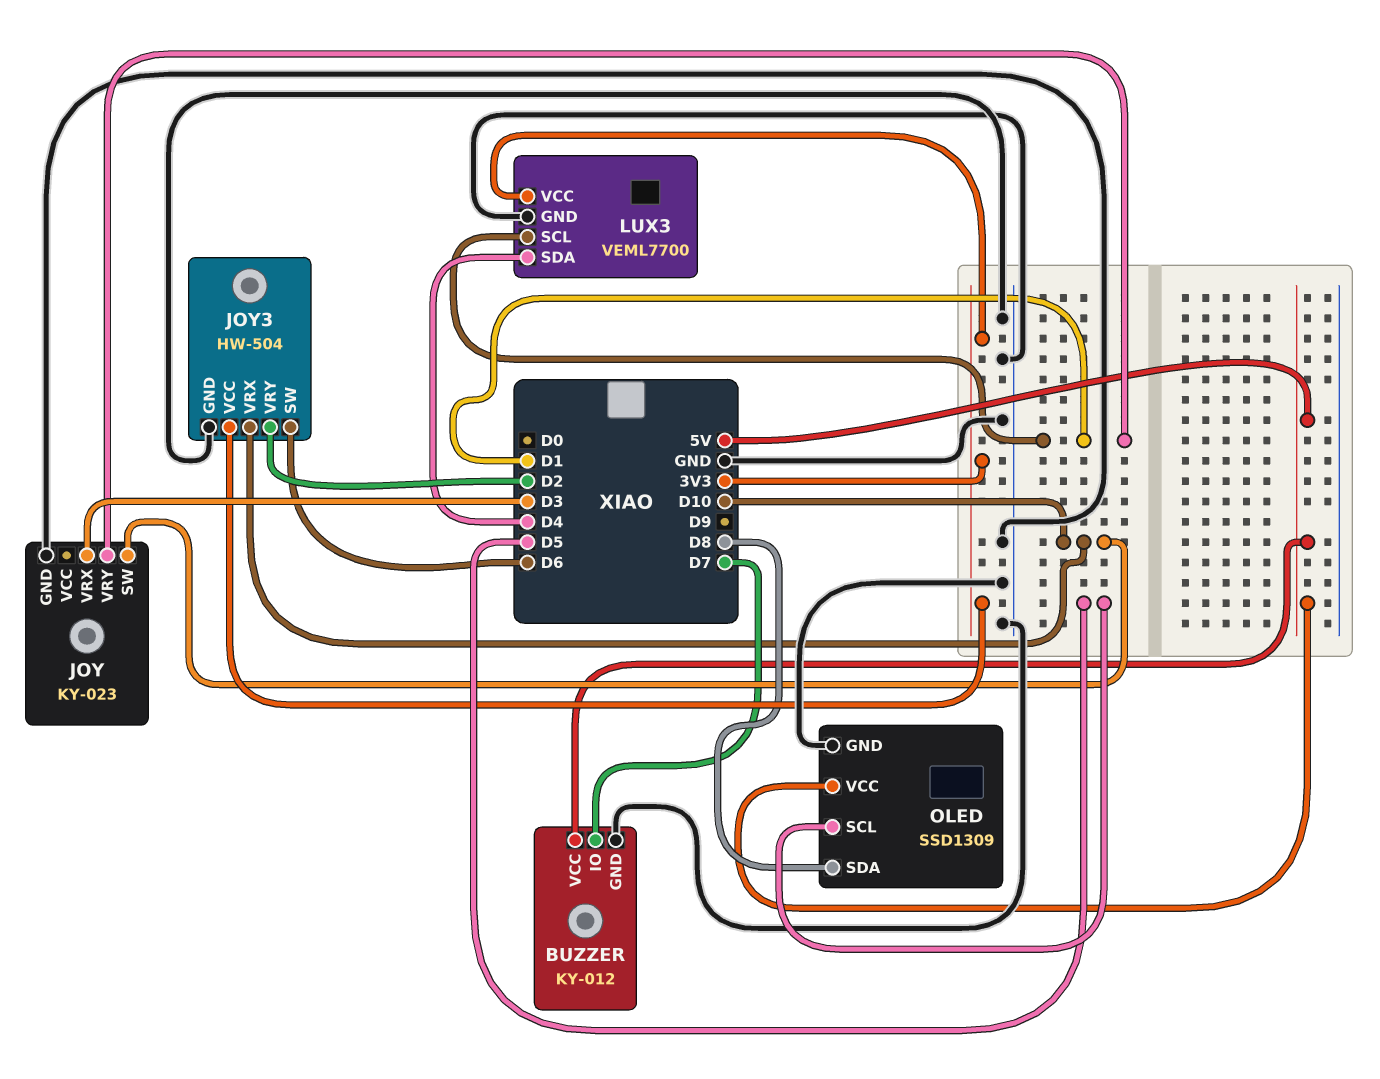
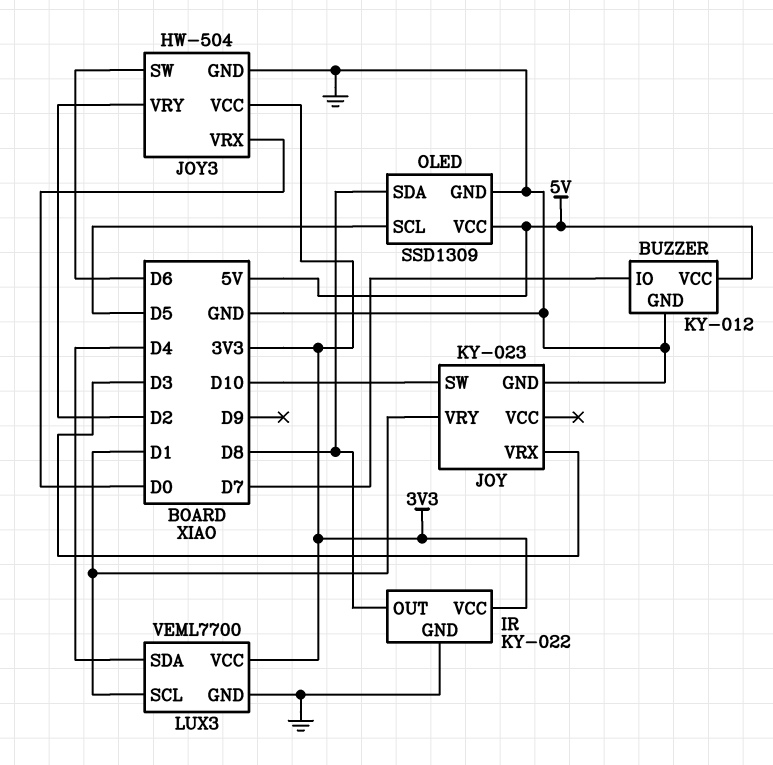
IR: none -> KY-022
IR pin GND: none -> GND
IR pin OUT: none -> D8
IR pin VCC: none -> 3V3
JOY3 pin VRX: D10 -> D0

